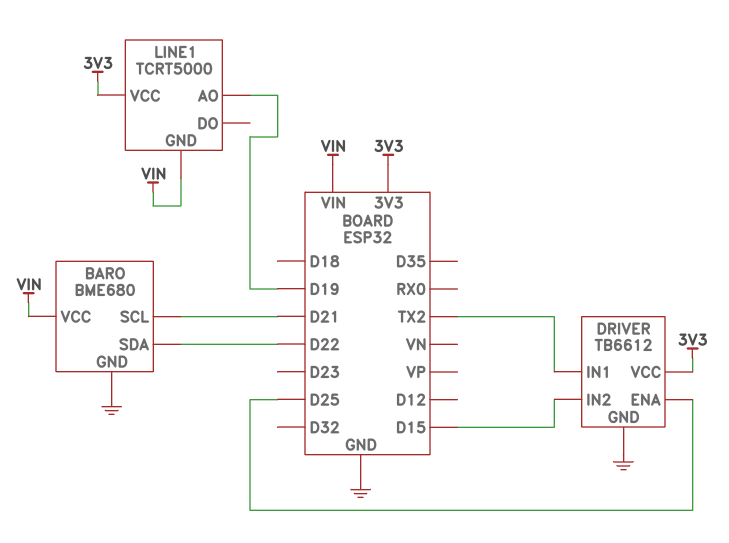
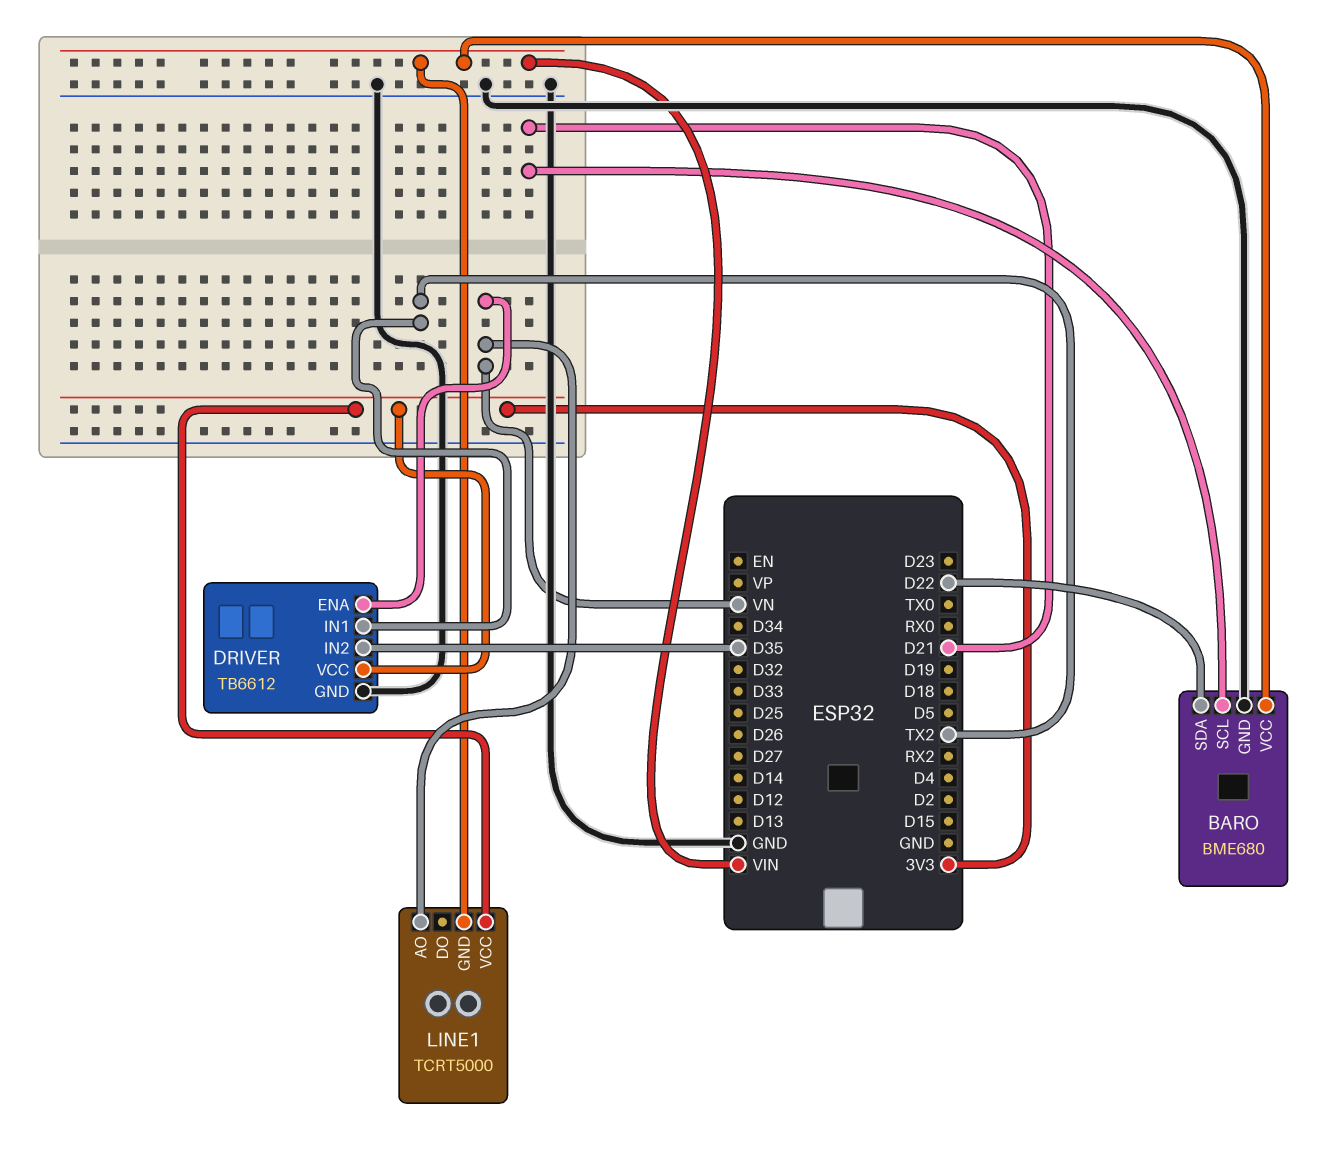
DRIVER pin ENA: D25 -> VN
DRIVER pin IN2: D15 -> D35
LINE1 pin AO: D19 -> VN

